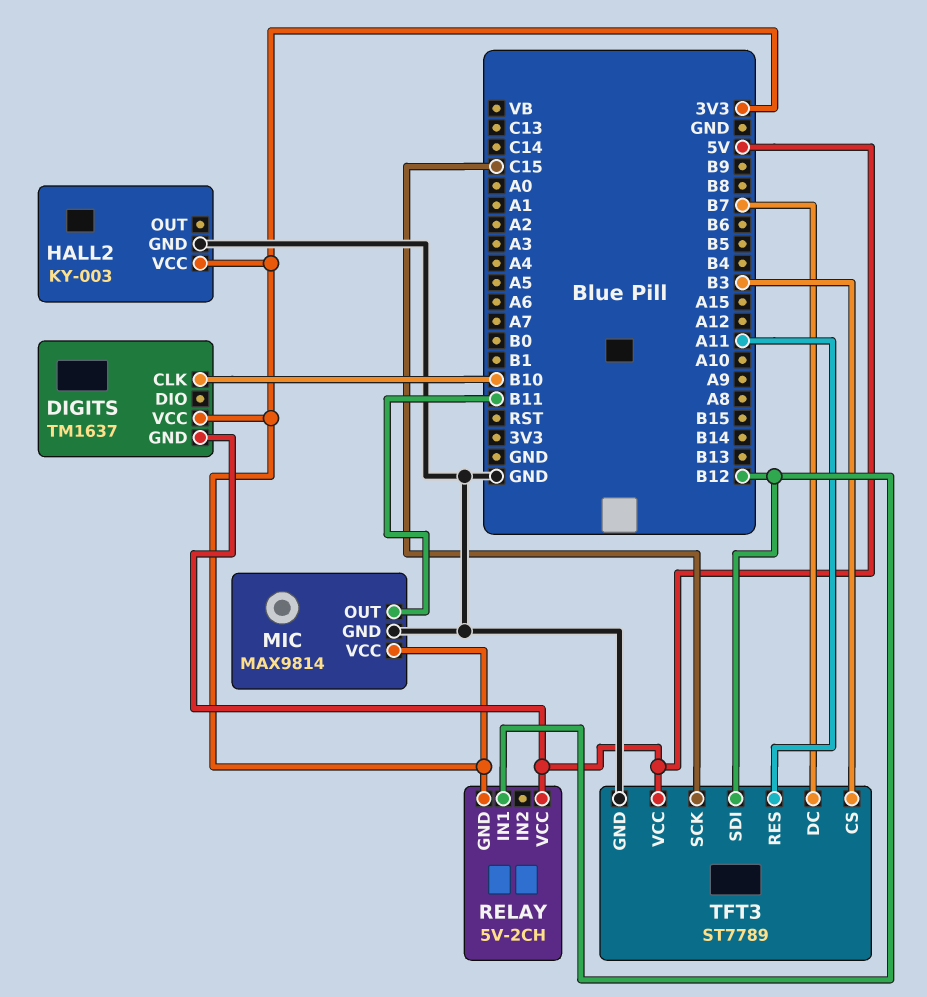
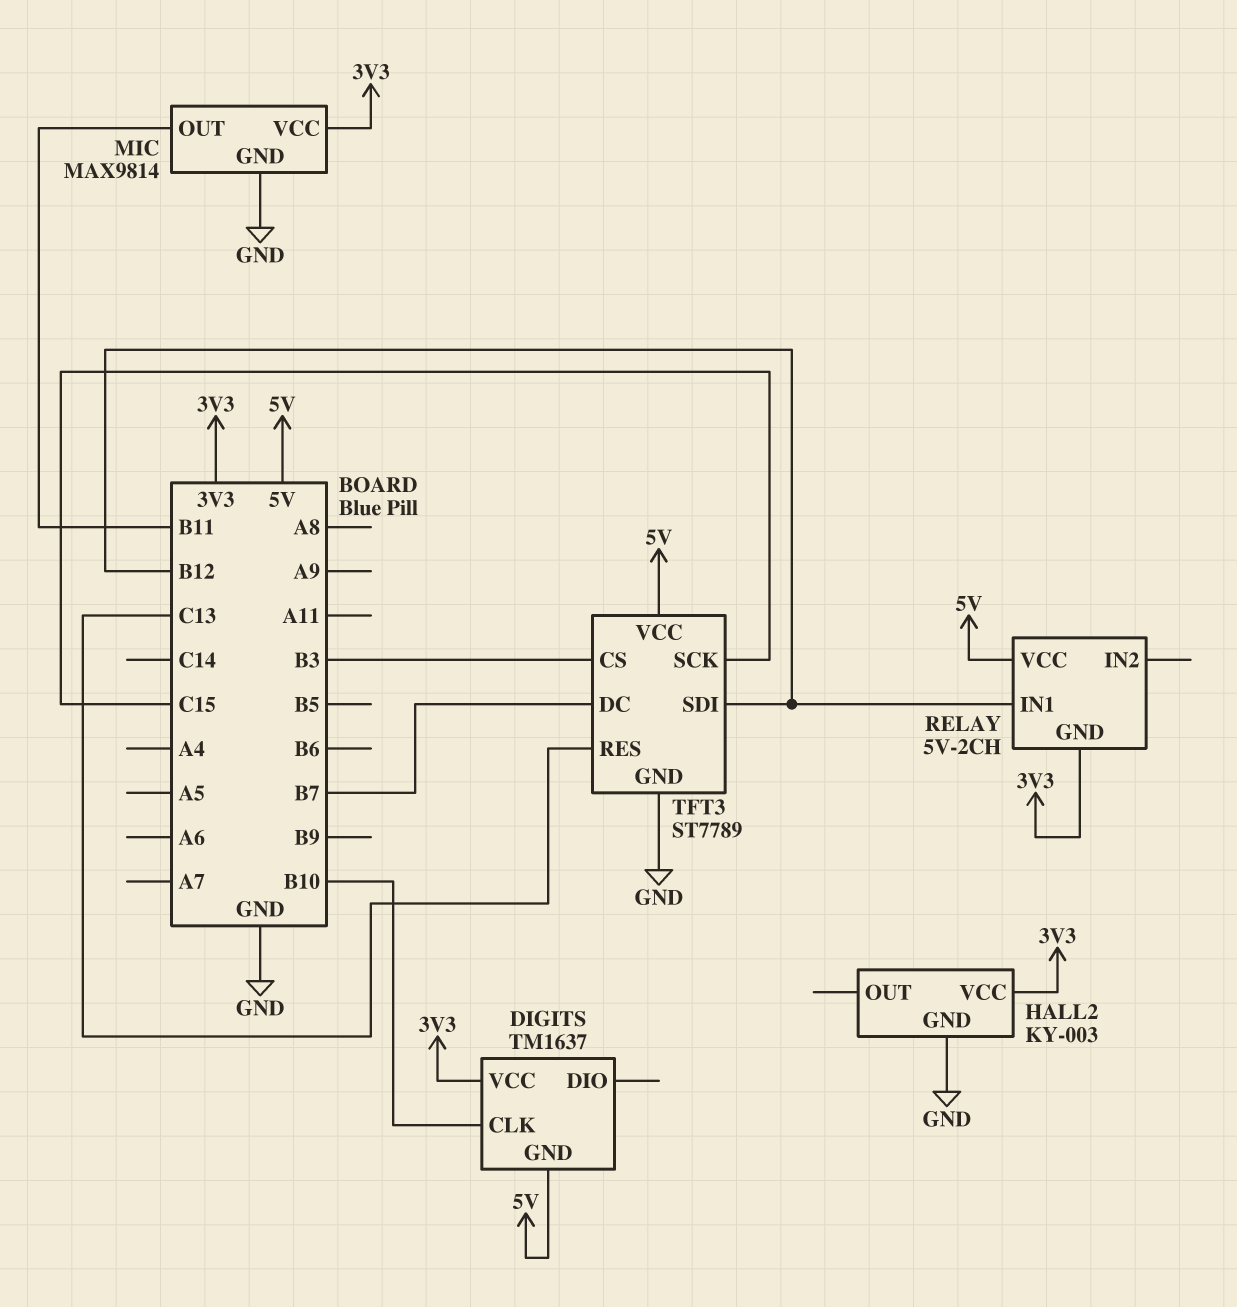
TFT3 pin RES: A11 -> C13

